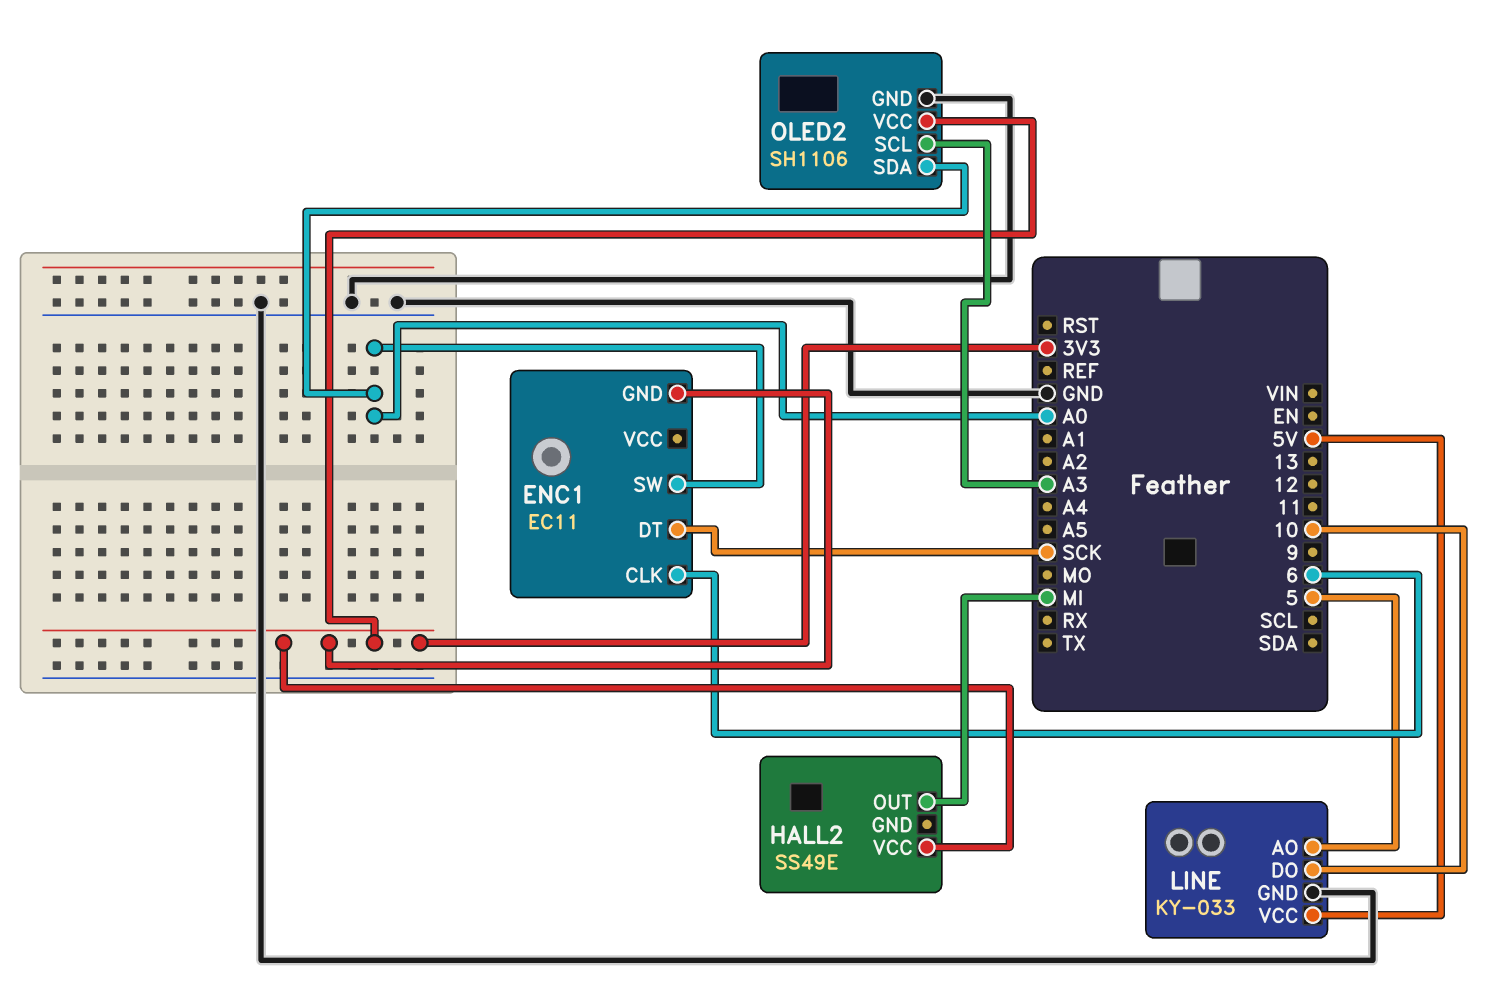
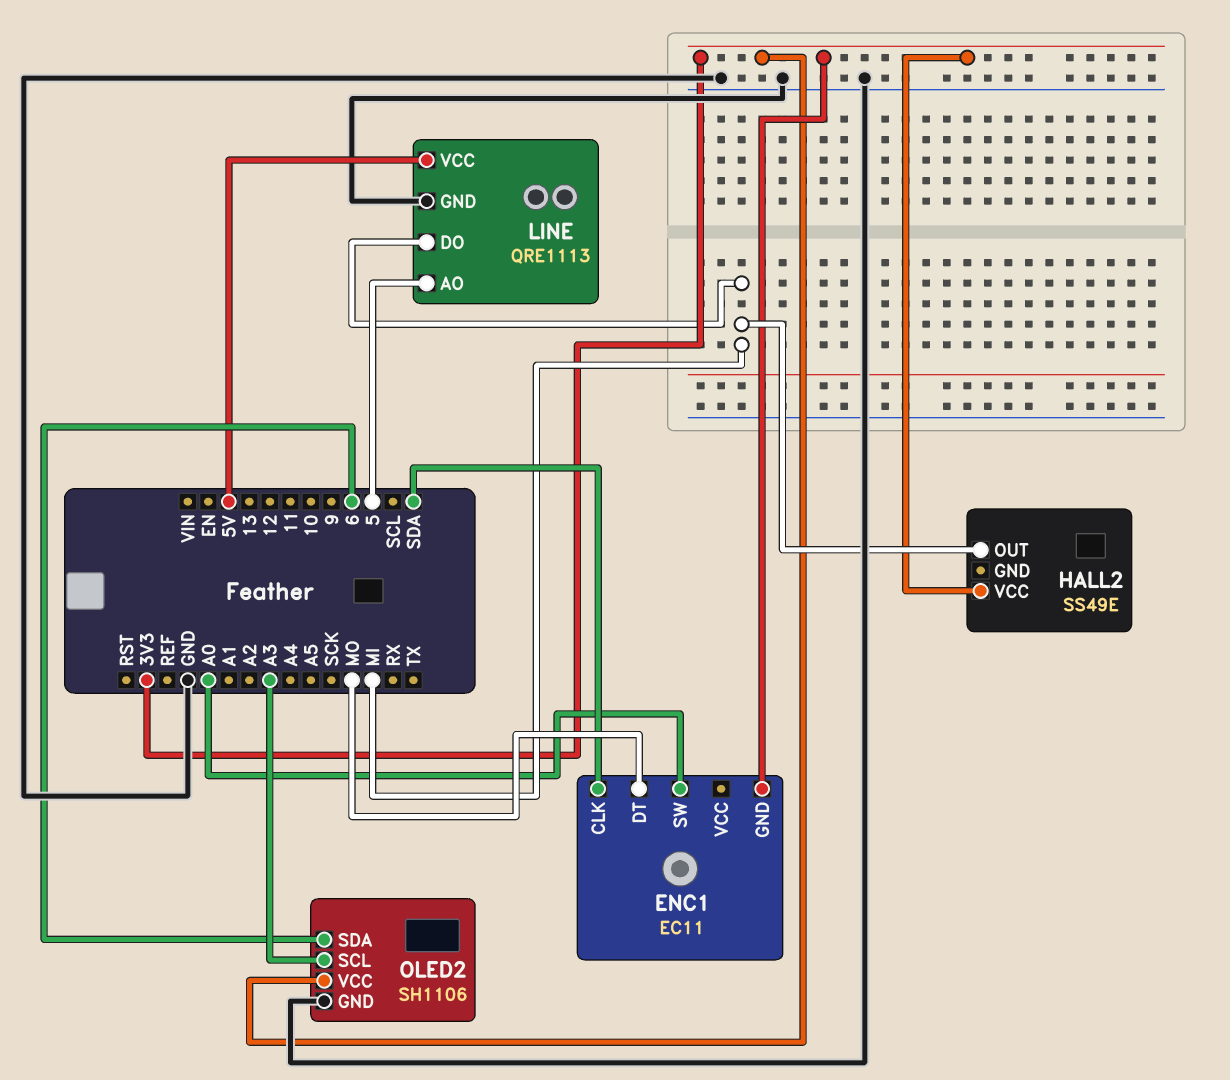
ENC1 pin CLK: 6 -> SDA
ENC1 pin DT: SCK -> MO
LINE: KY-033 -> QRE1113
LINE pin DO: 10 -> MI
OLED2 pin SDA: A0 -> 6

